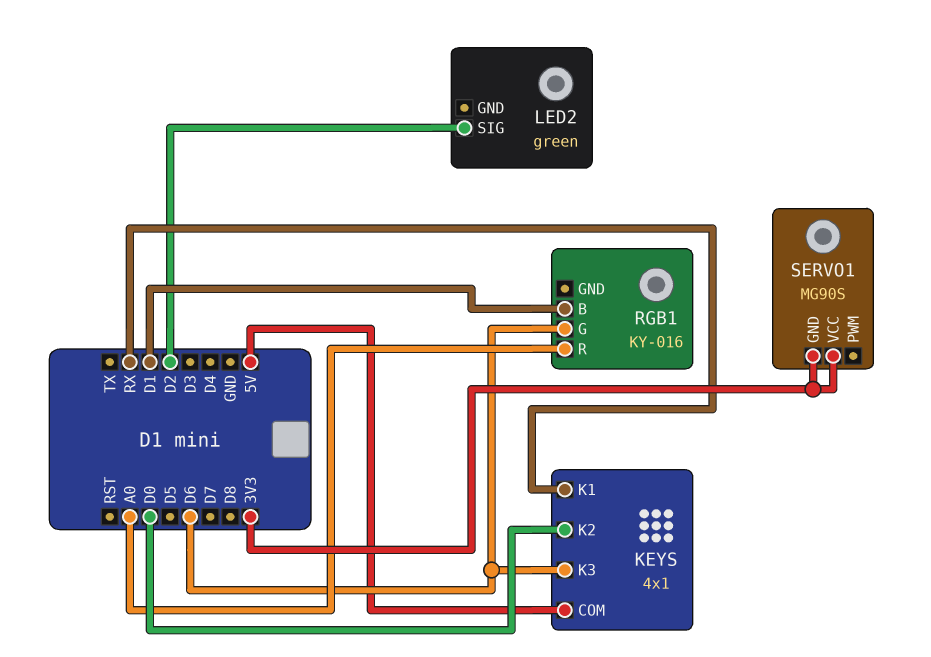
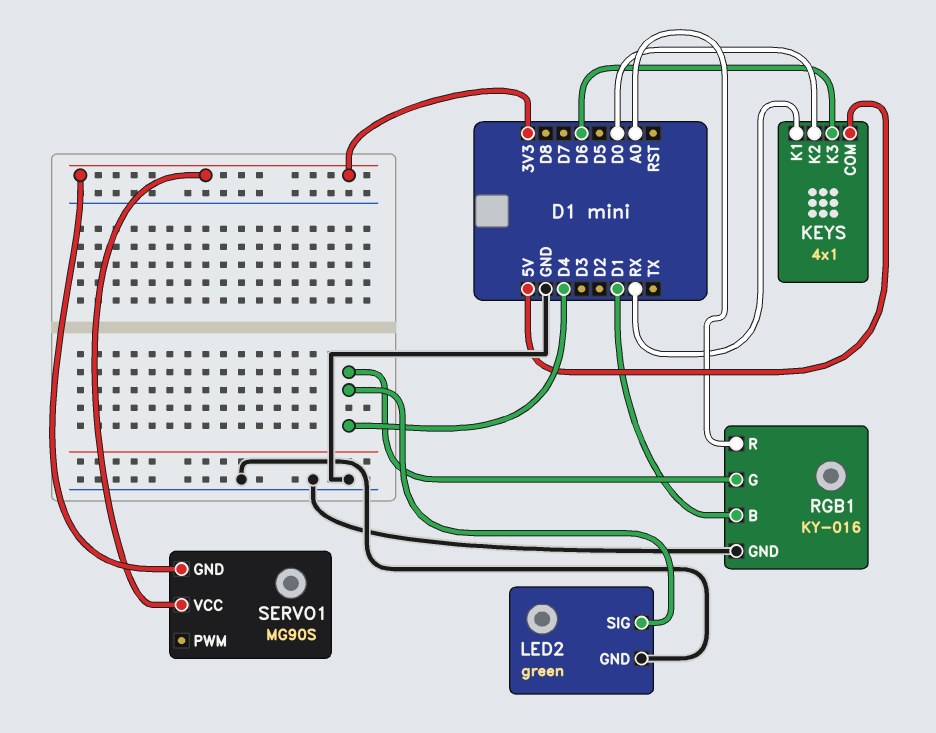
LED2 pin GND: none -> GND
LED2 pin SIG: D2 -> D4
RGB1 pin G: D6 -> D4
RGB1 pin GND: none -> GND

